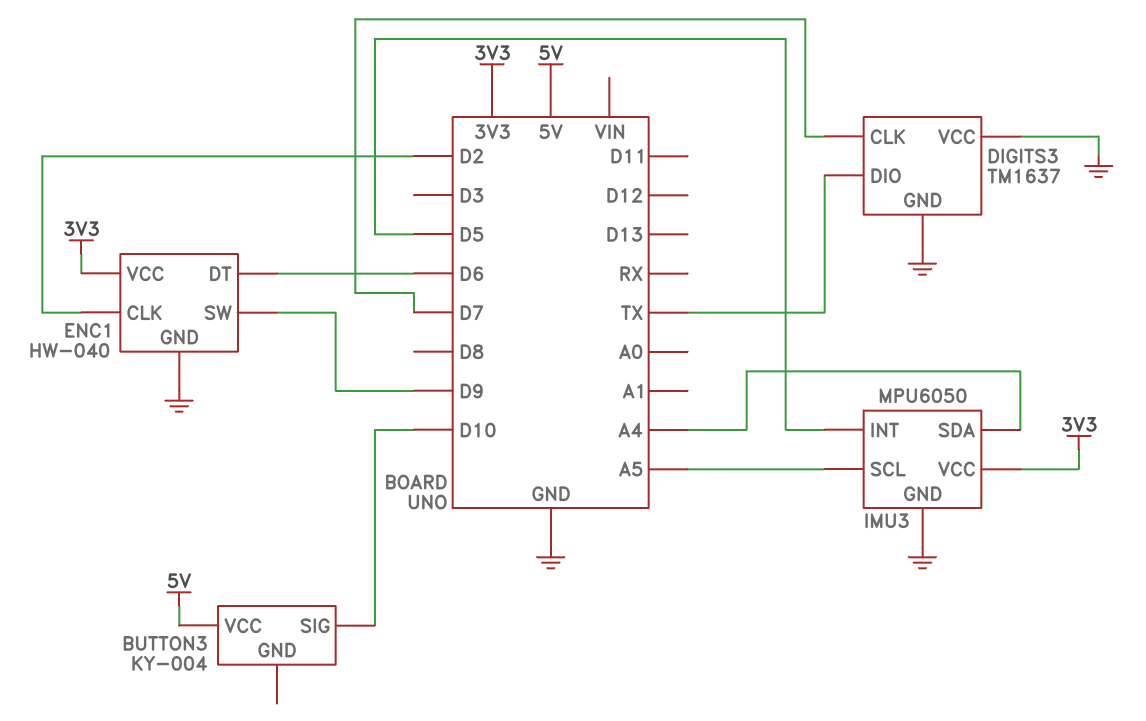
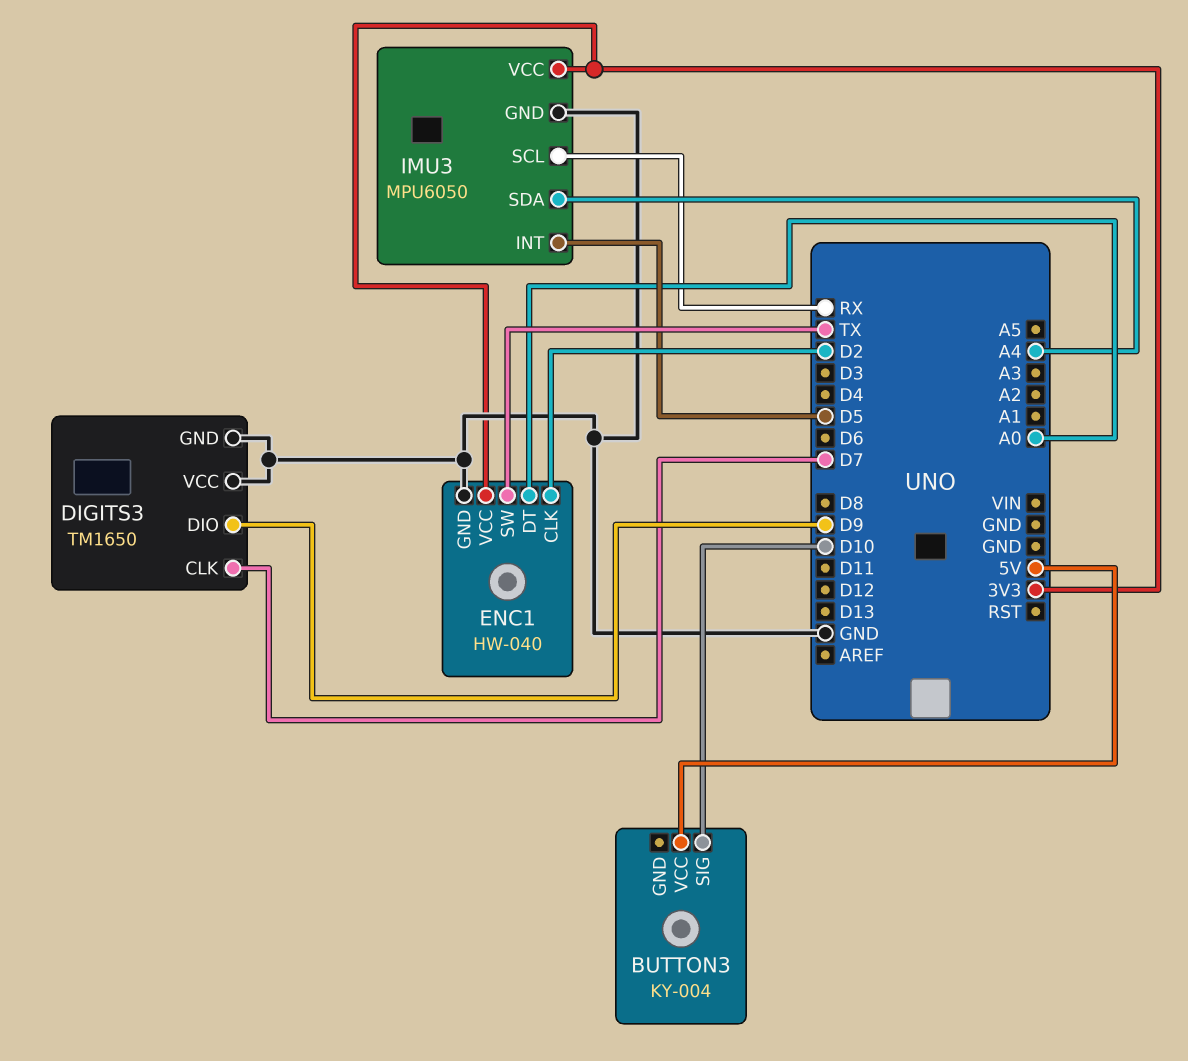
DIGITS3: TM1637 -> TM1650
DIGITS3 pin DIO: TX -> D9
ENC1 pin DT: D6 -> A0
ENC1 pin SW: D9 -> TX
IMU3 pin SCL: A5 -> RX

